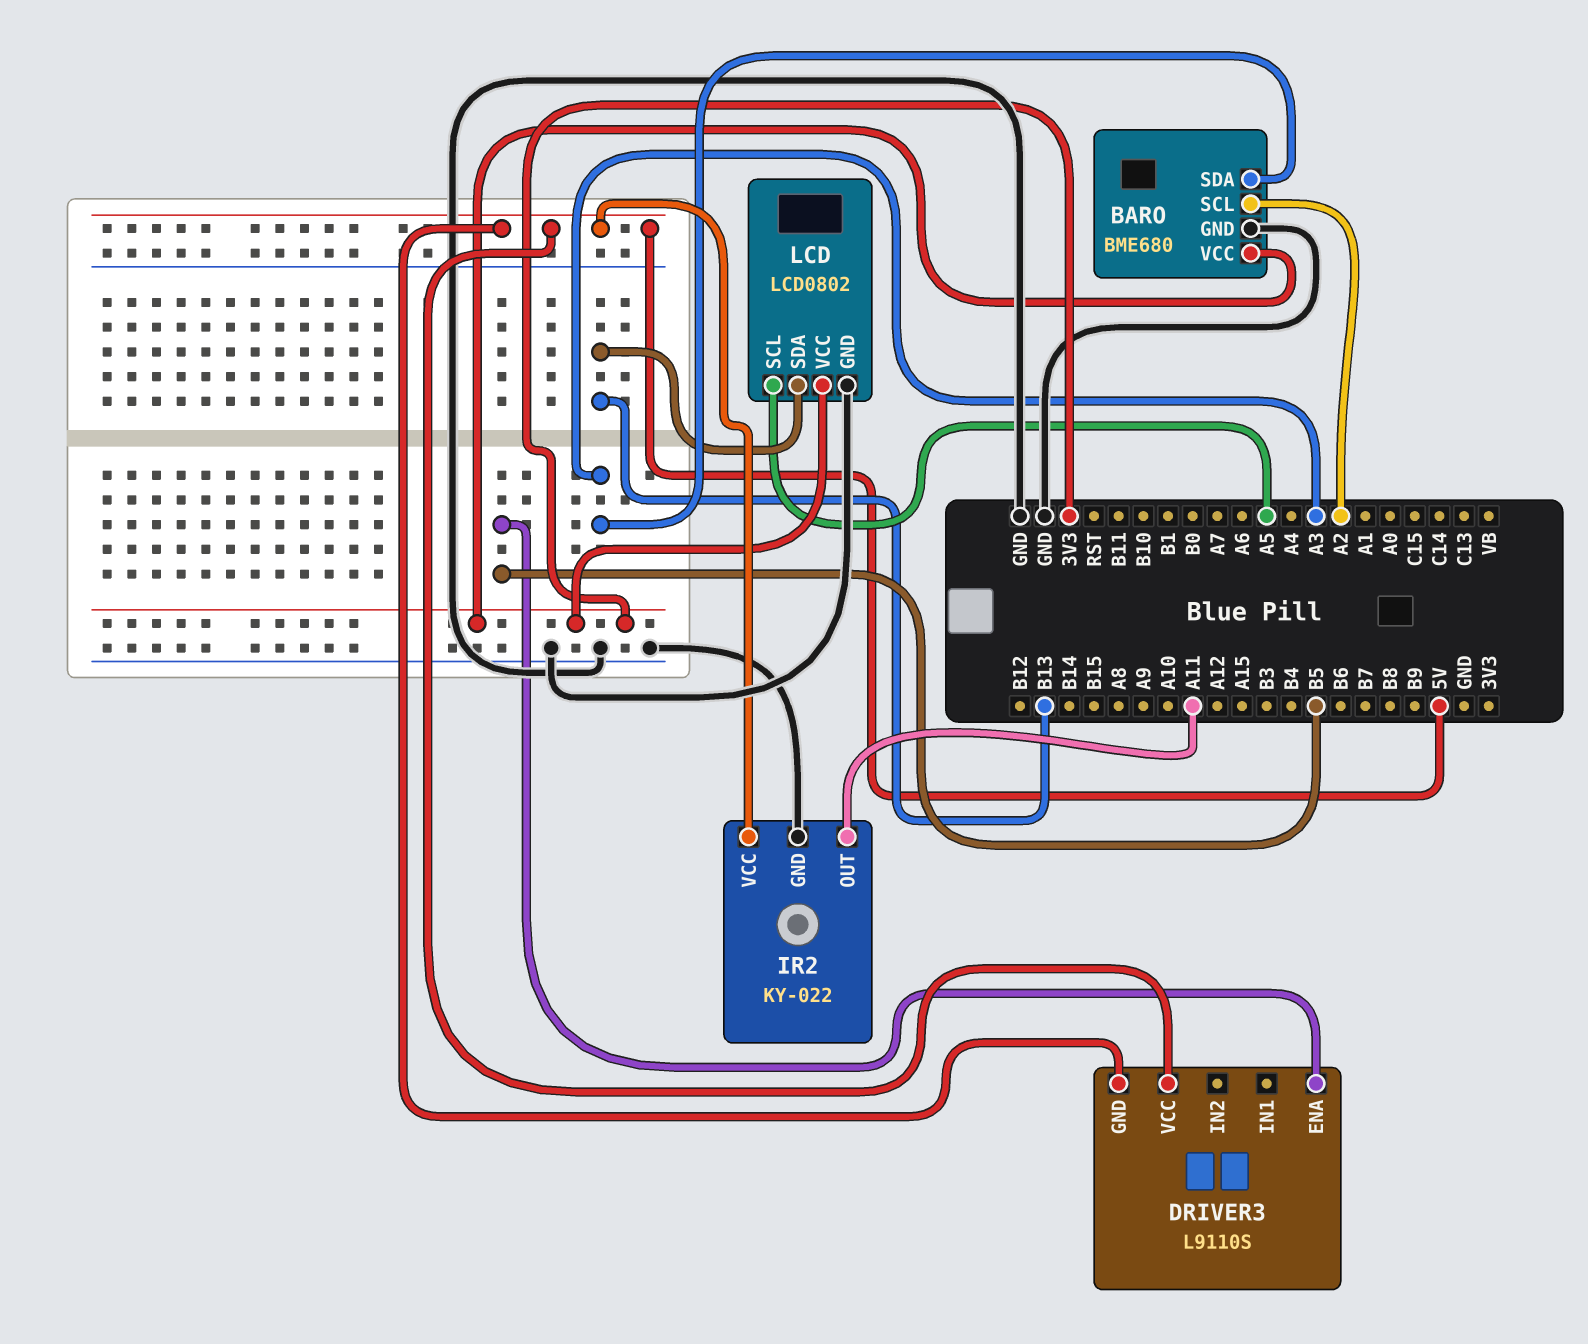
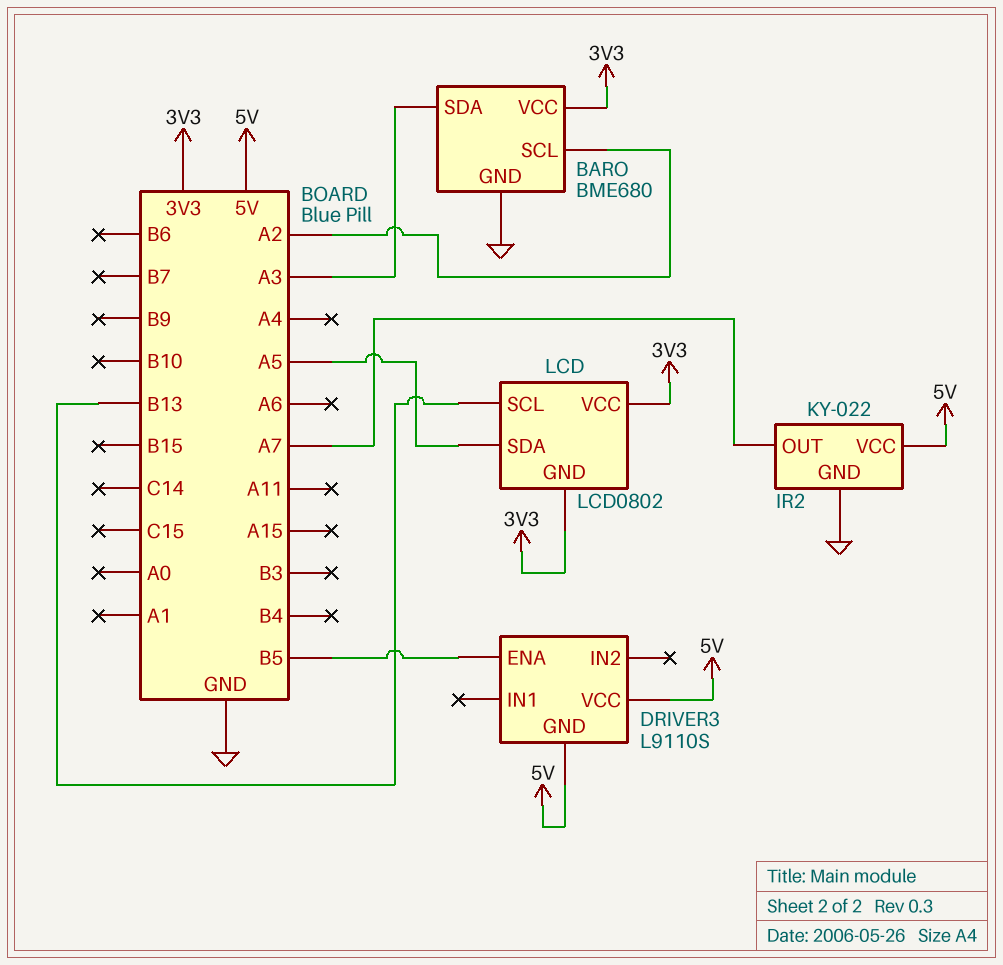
IR2 pin OUT: A11 -> A7
LCD pin GND: GND -> 3V3
LCD pin SCL: A5 -> B13
LCD pin SDA: B13 -> A5

